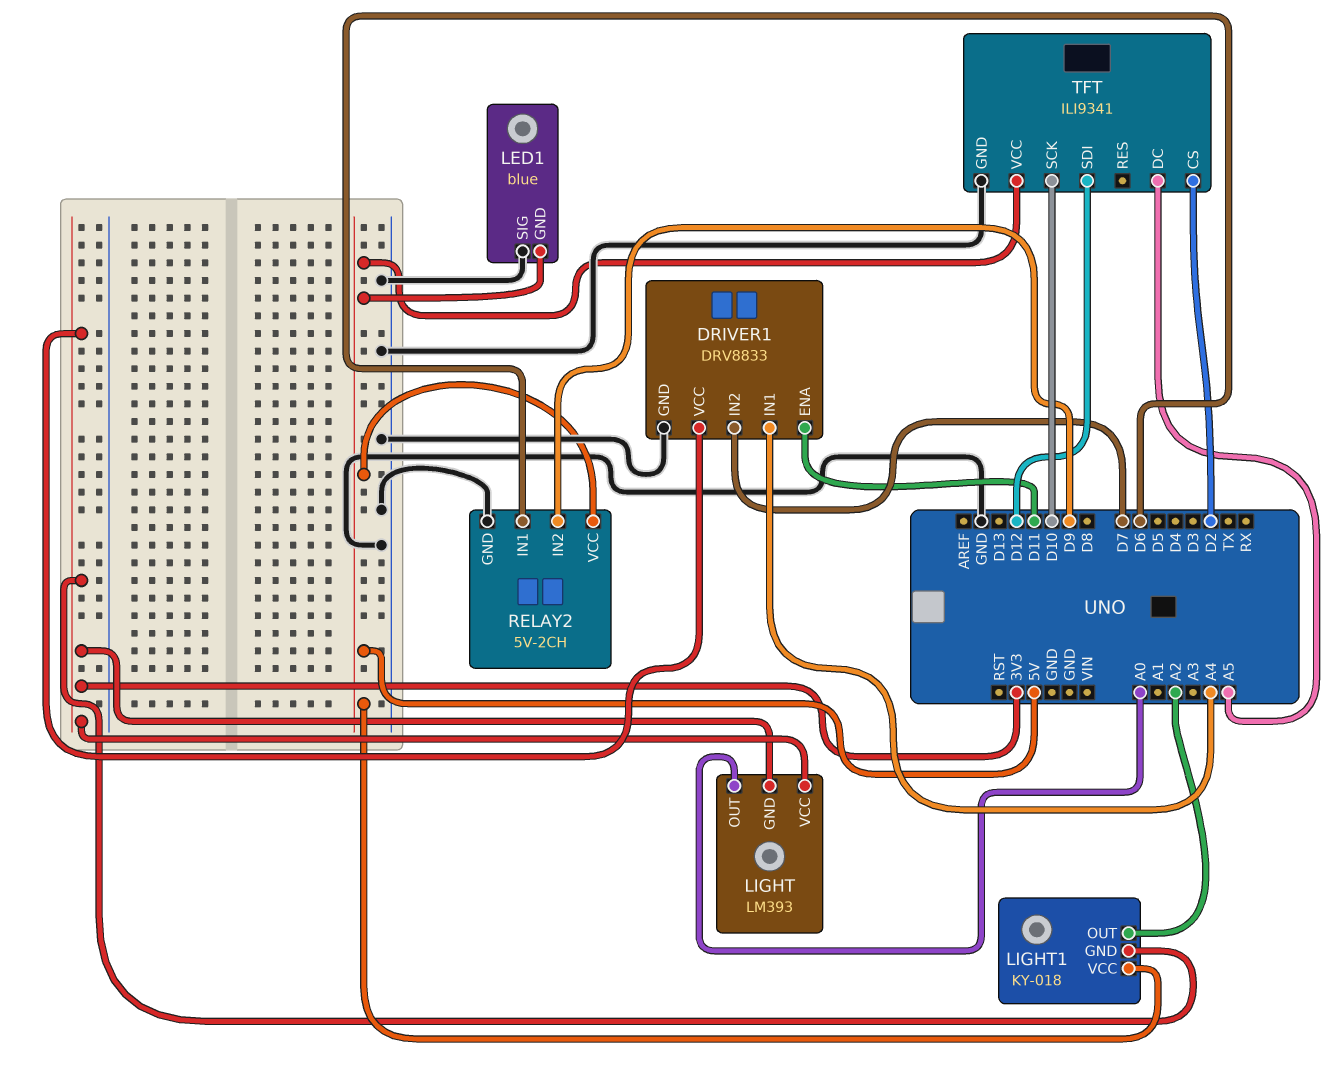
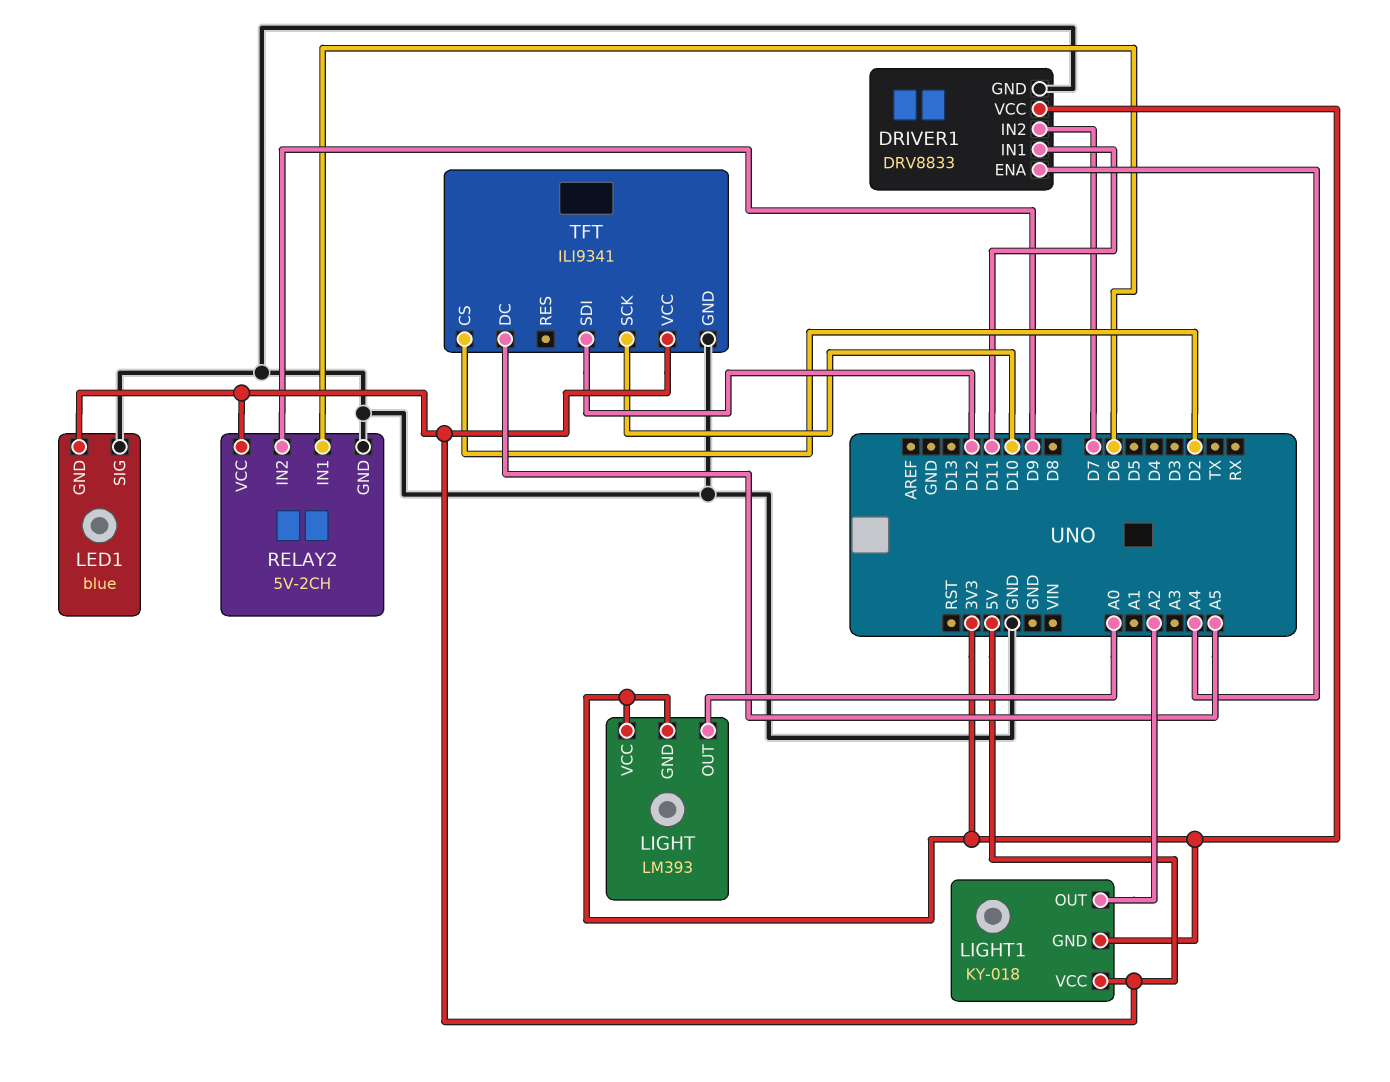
DRIVER1 pin ENA: D11 -> A4
DRIVER1 pin IN1: A4 -> D11

